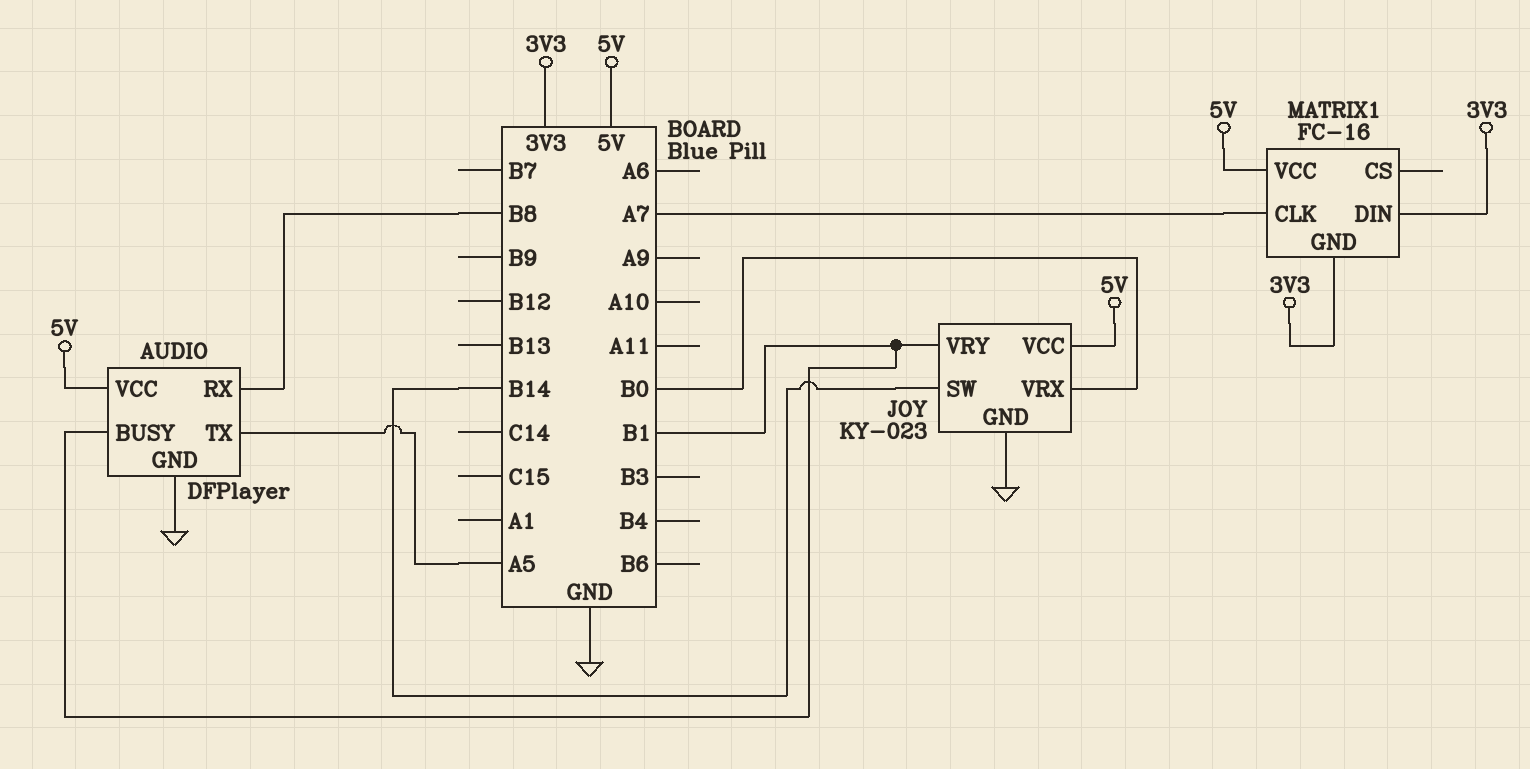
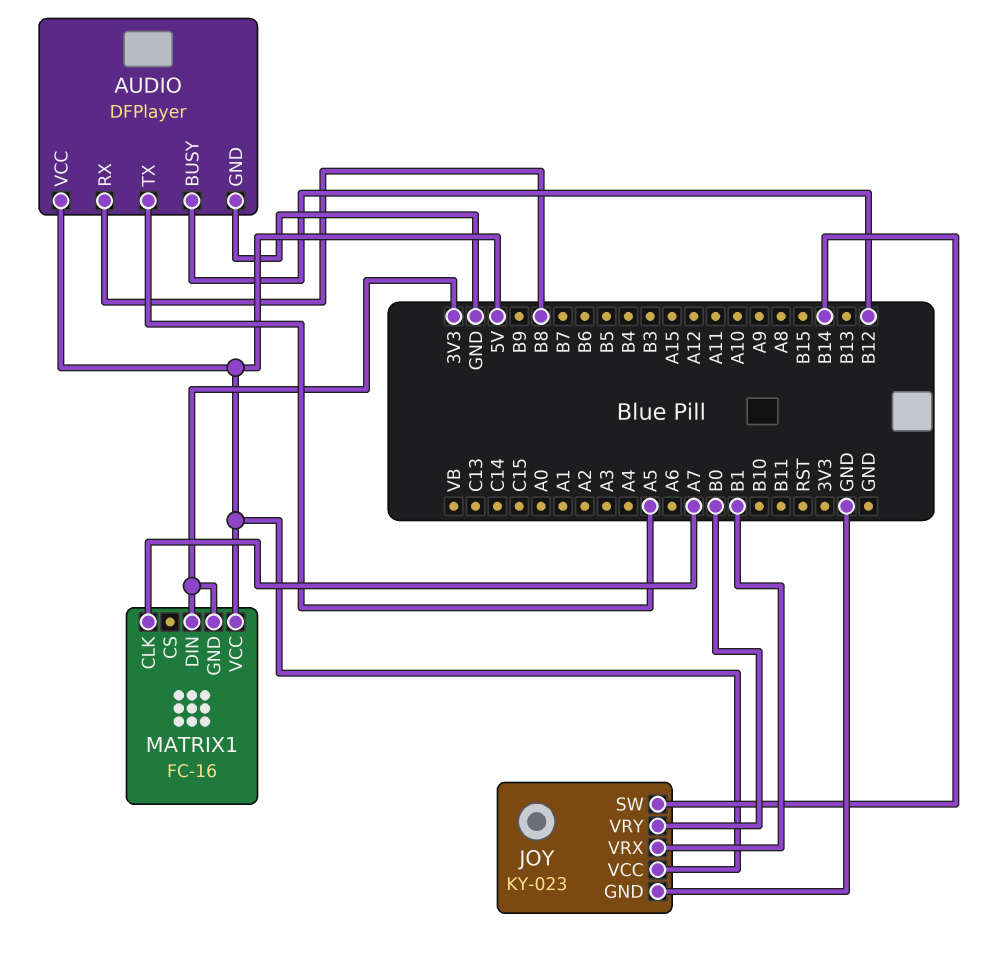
AUDIO pin BUSY: B1 -> B12
JOY pin VRX: B0 -> B1
JOY pin VRY: B1 -> B0

